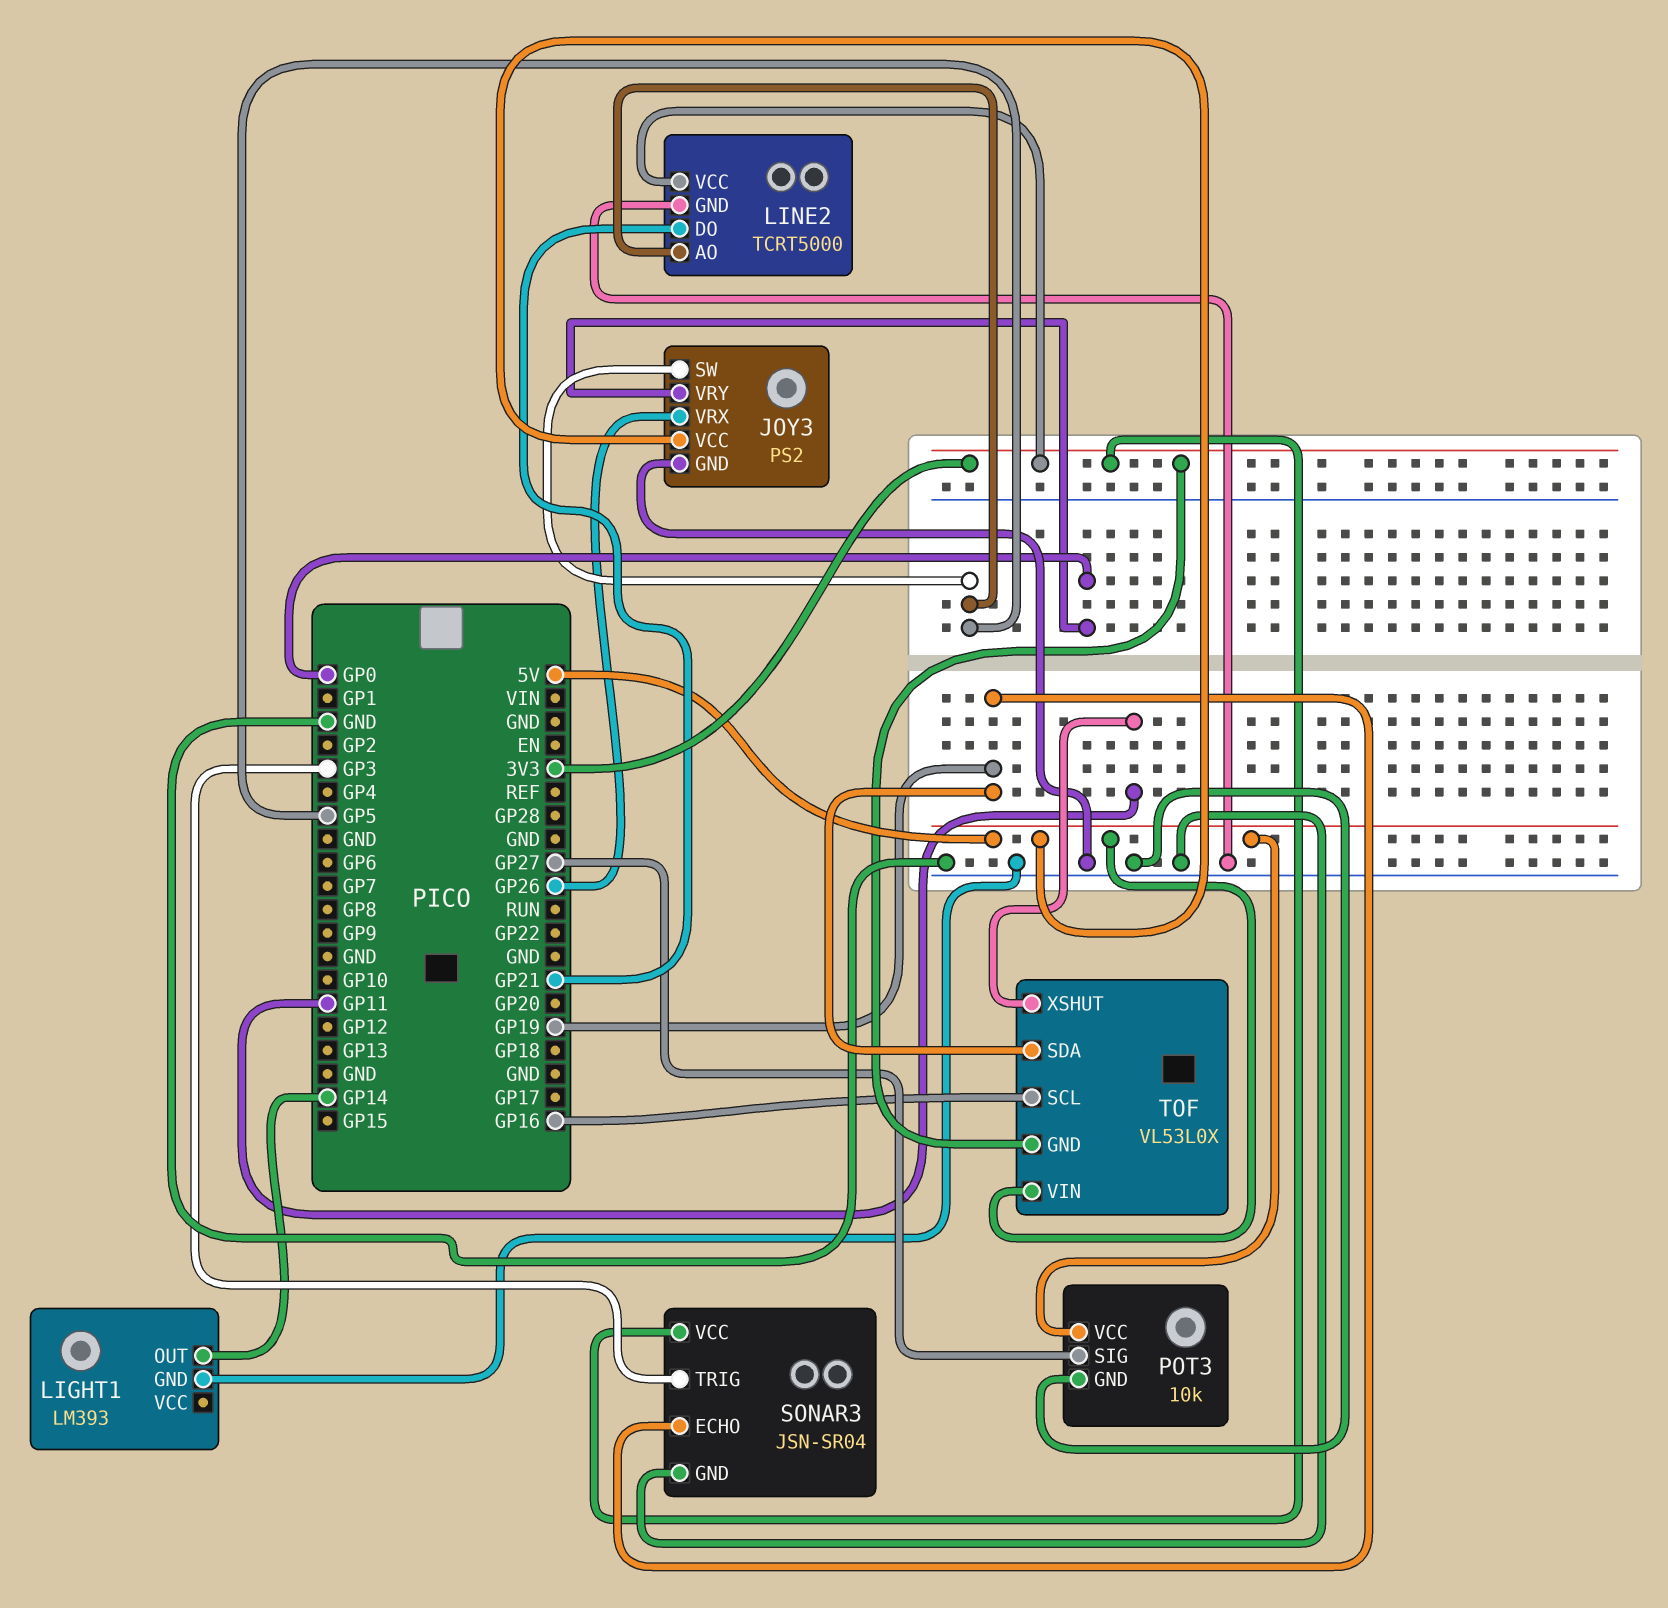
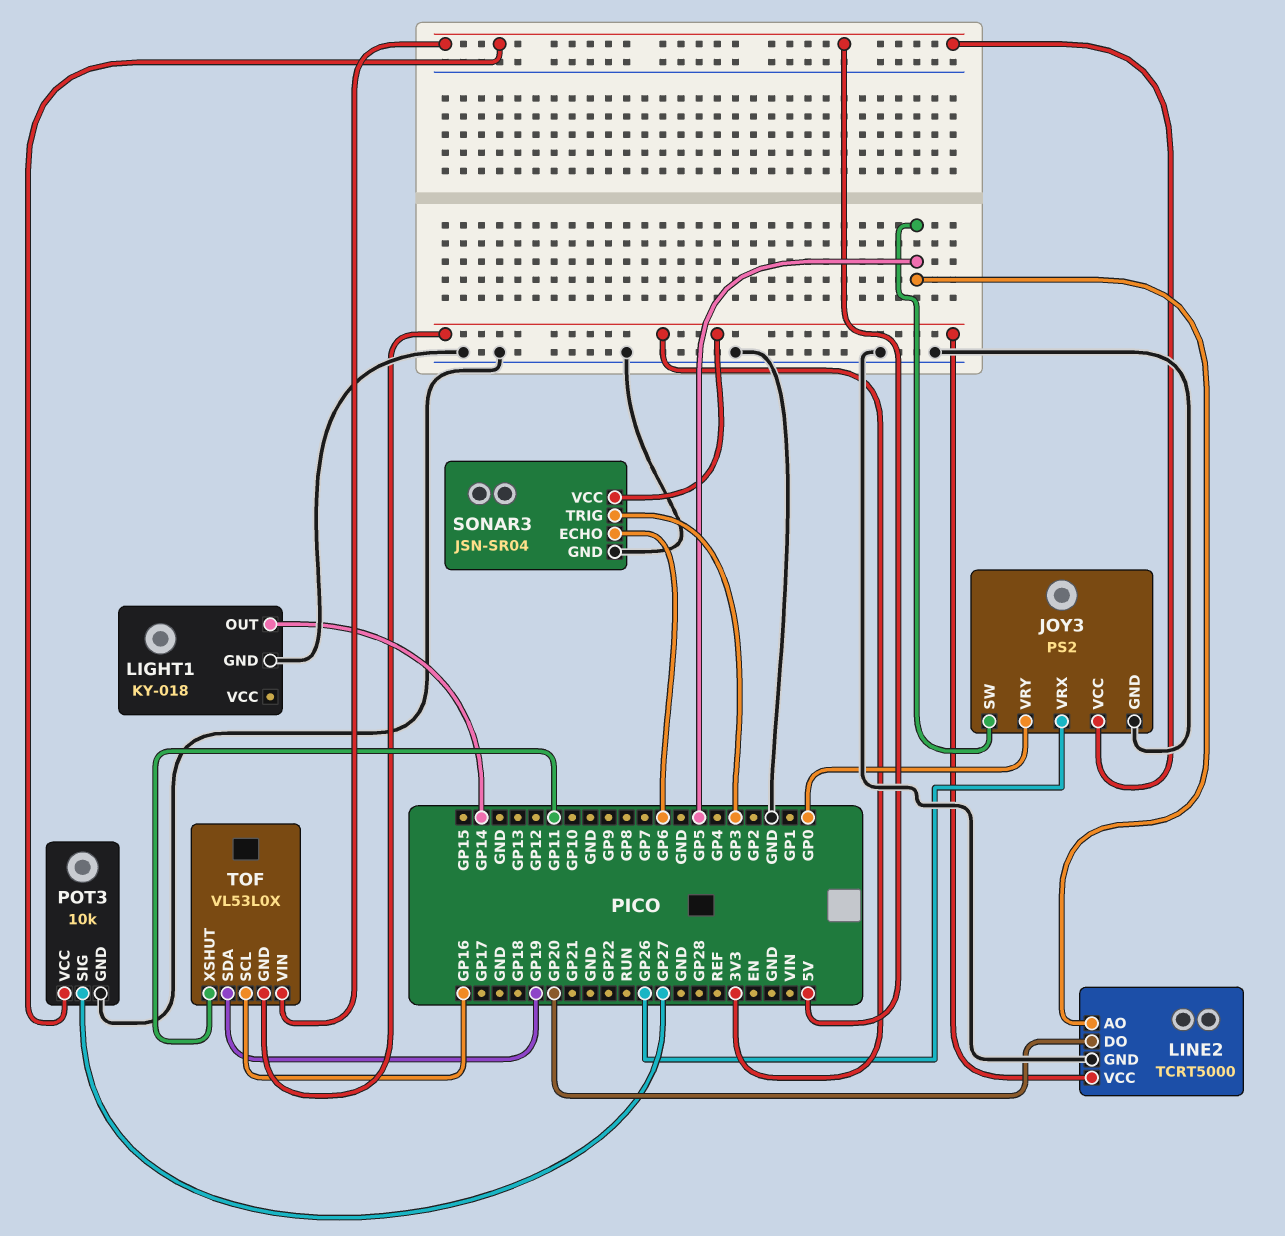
LIGHT1: LM393 -> KY-018
LINE2 pin DO: GP21 -> GP20
SONAR3 pin ECHO: GP19 -> GP6

